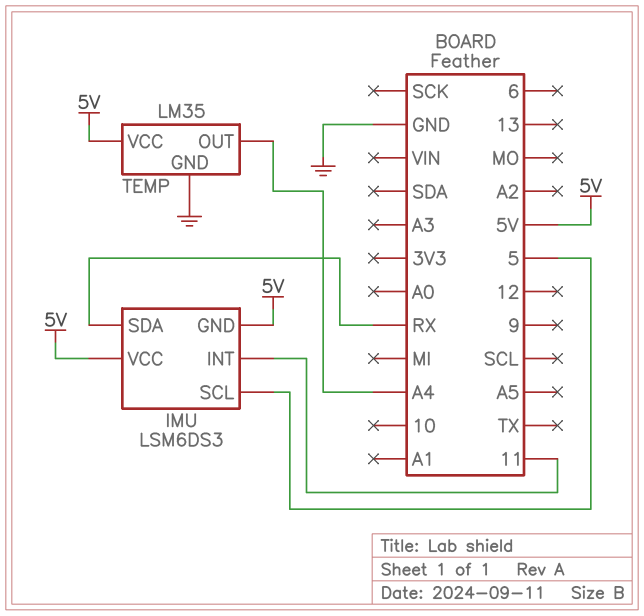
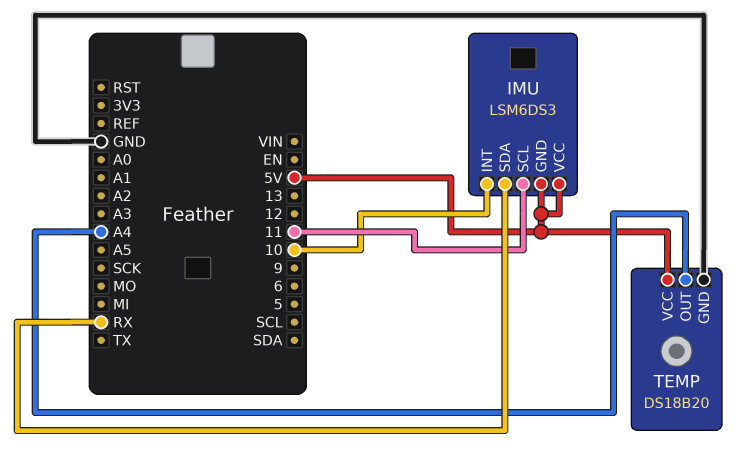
IMU pin INT: 11 -> 10
IMU pin SCL: 5 -> 11
TEMP: LM35 -> DS18B20

